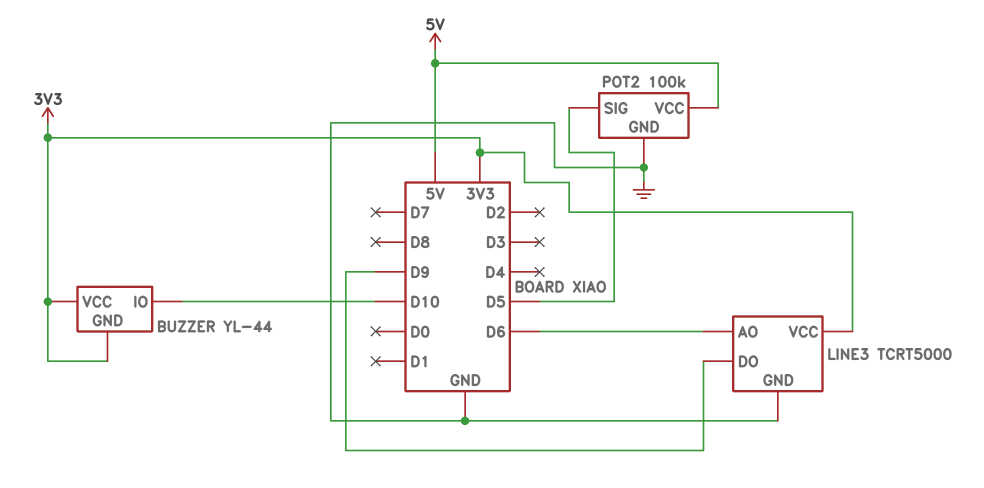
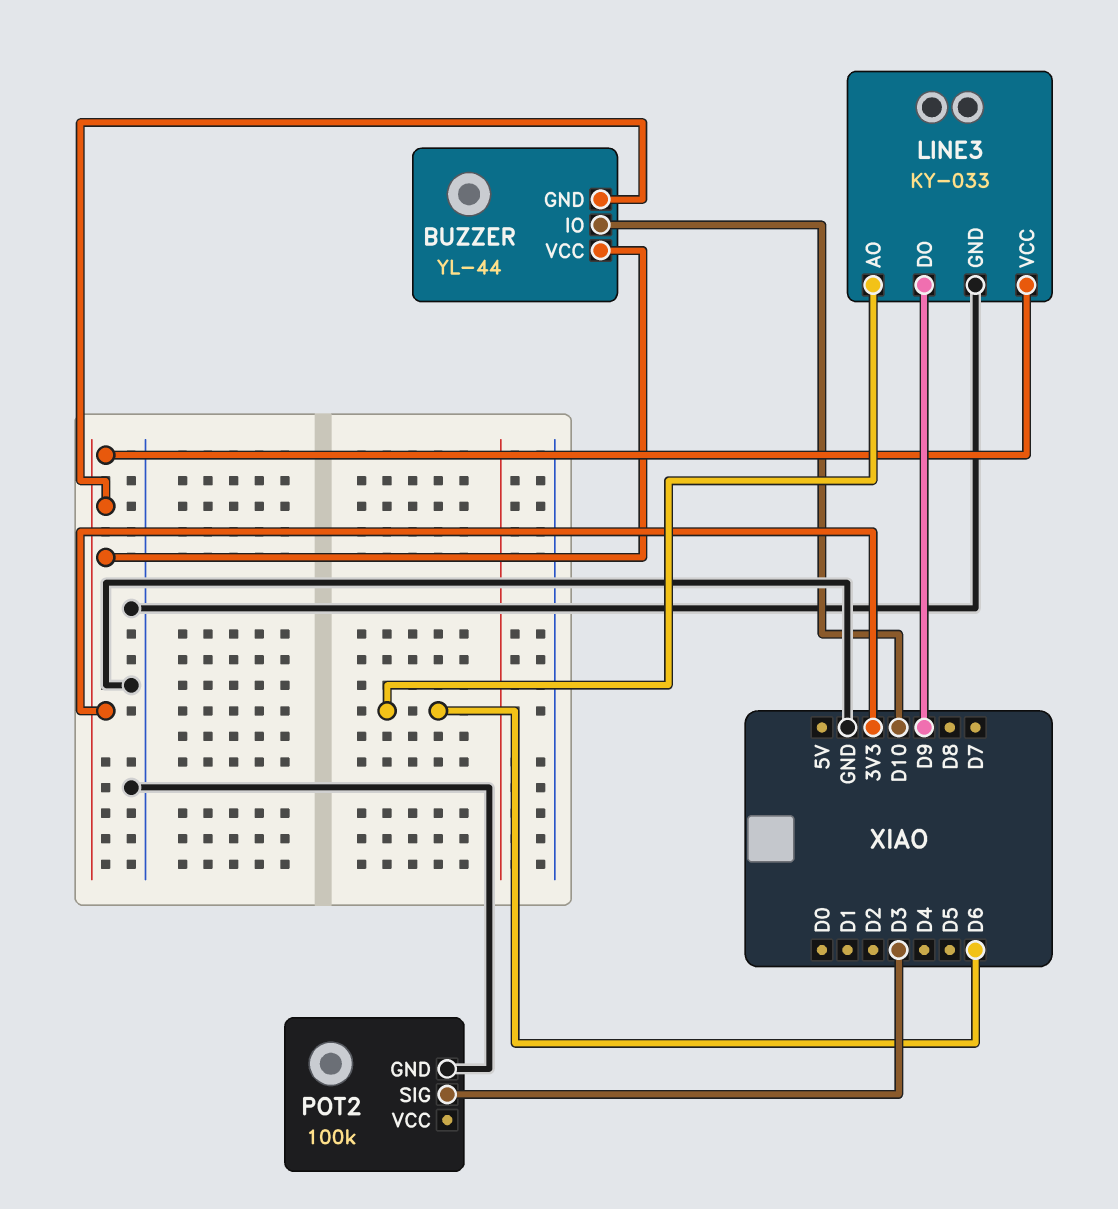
LINE3: TCRT5000 -> KY-033
POT2 pin SIG: D5 -> D3
POT2 pin VCC: 5V -> none

